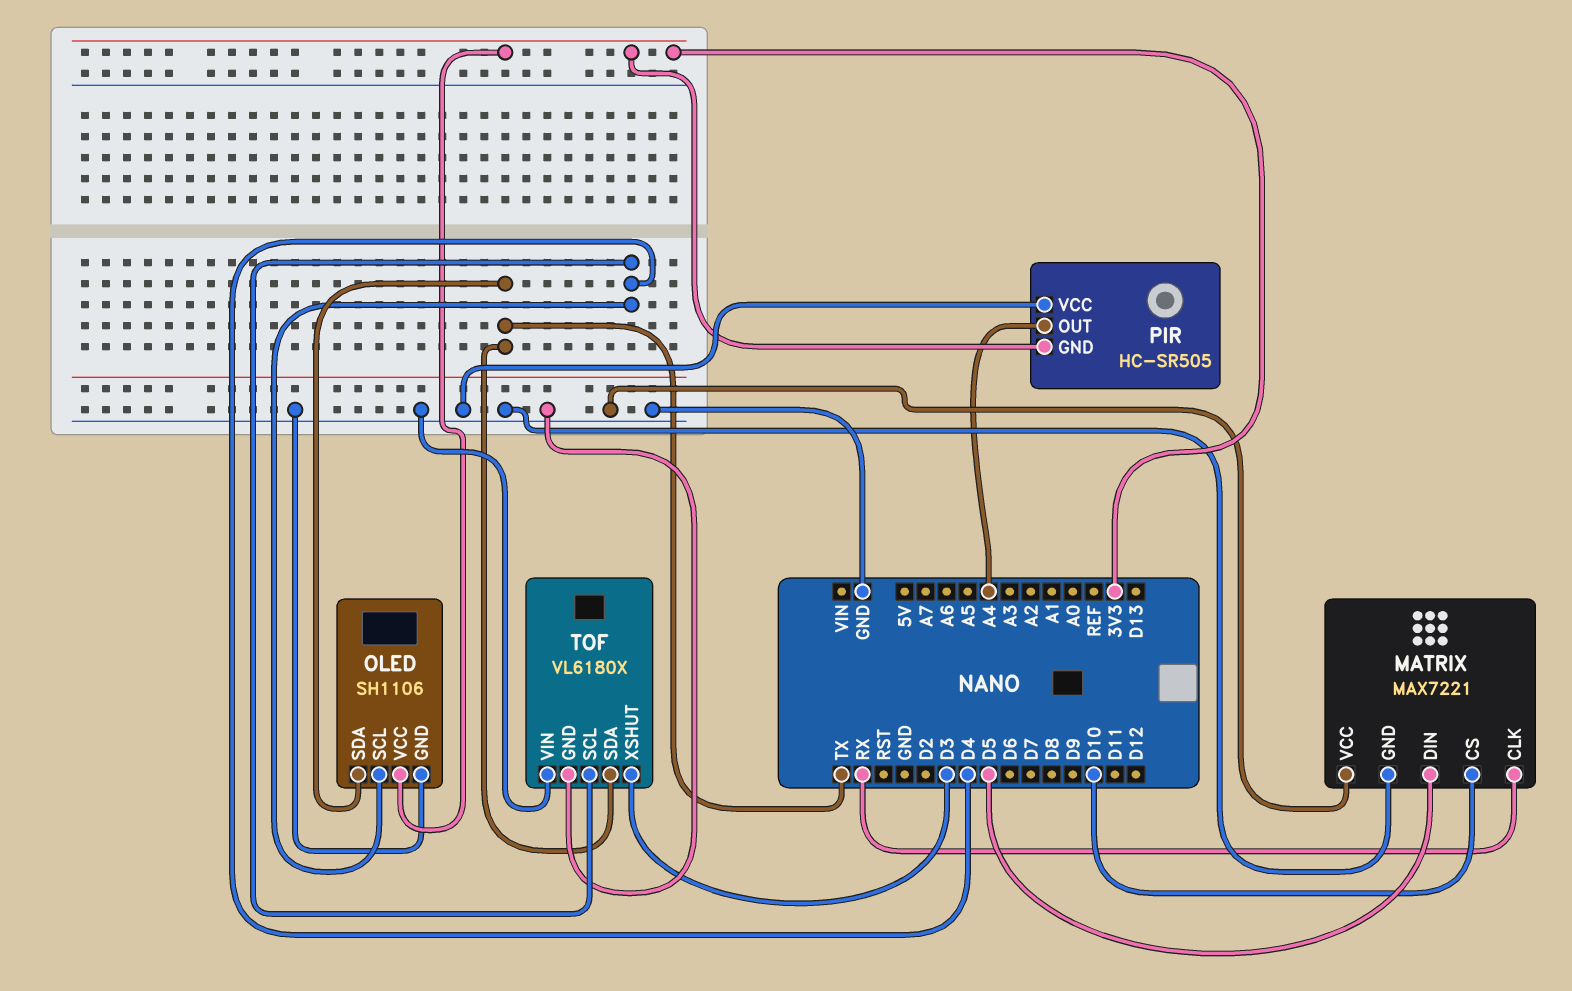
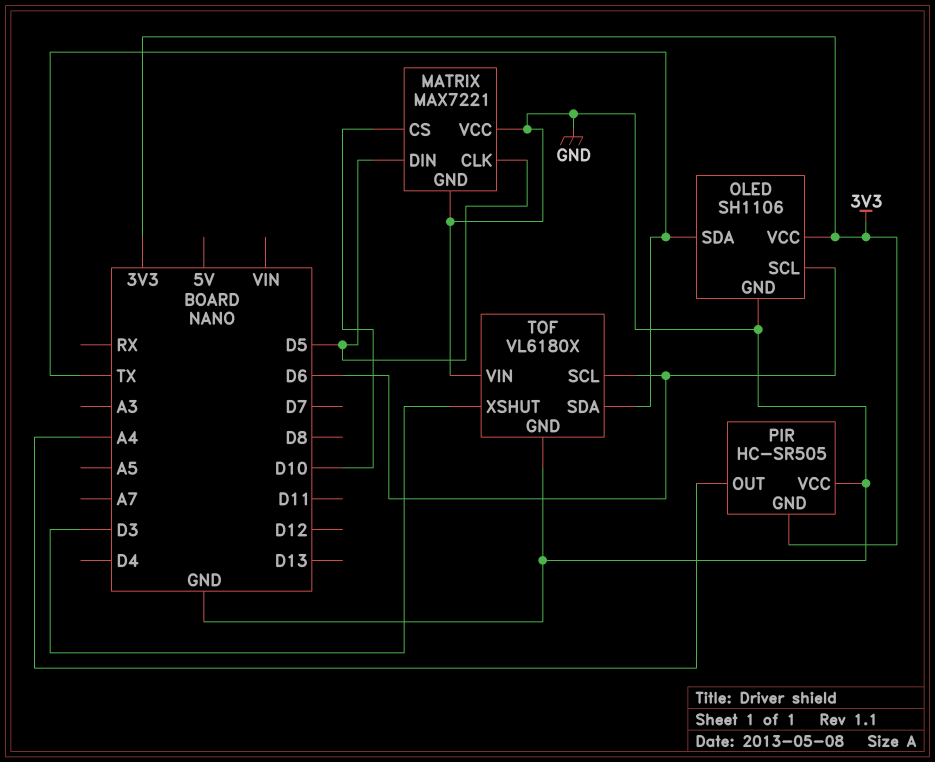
MATRIX pin CLK: RX -> D5
OLED pin SCL: D4 -> D6
TOF pin SCL: D4 -> D6

